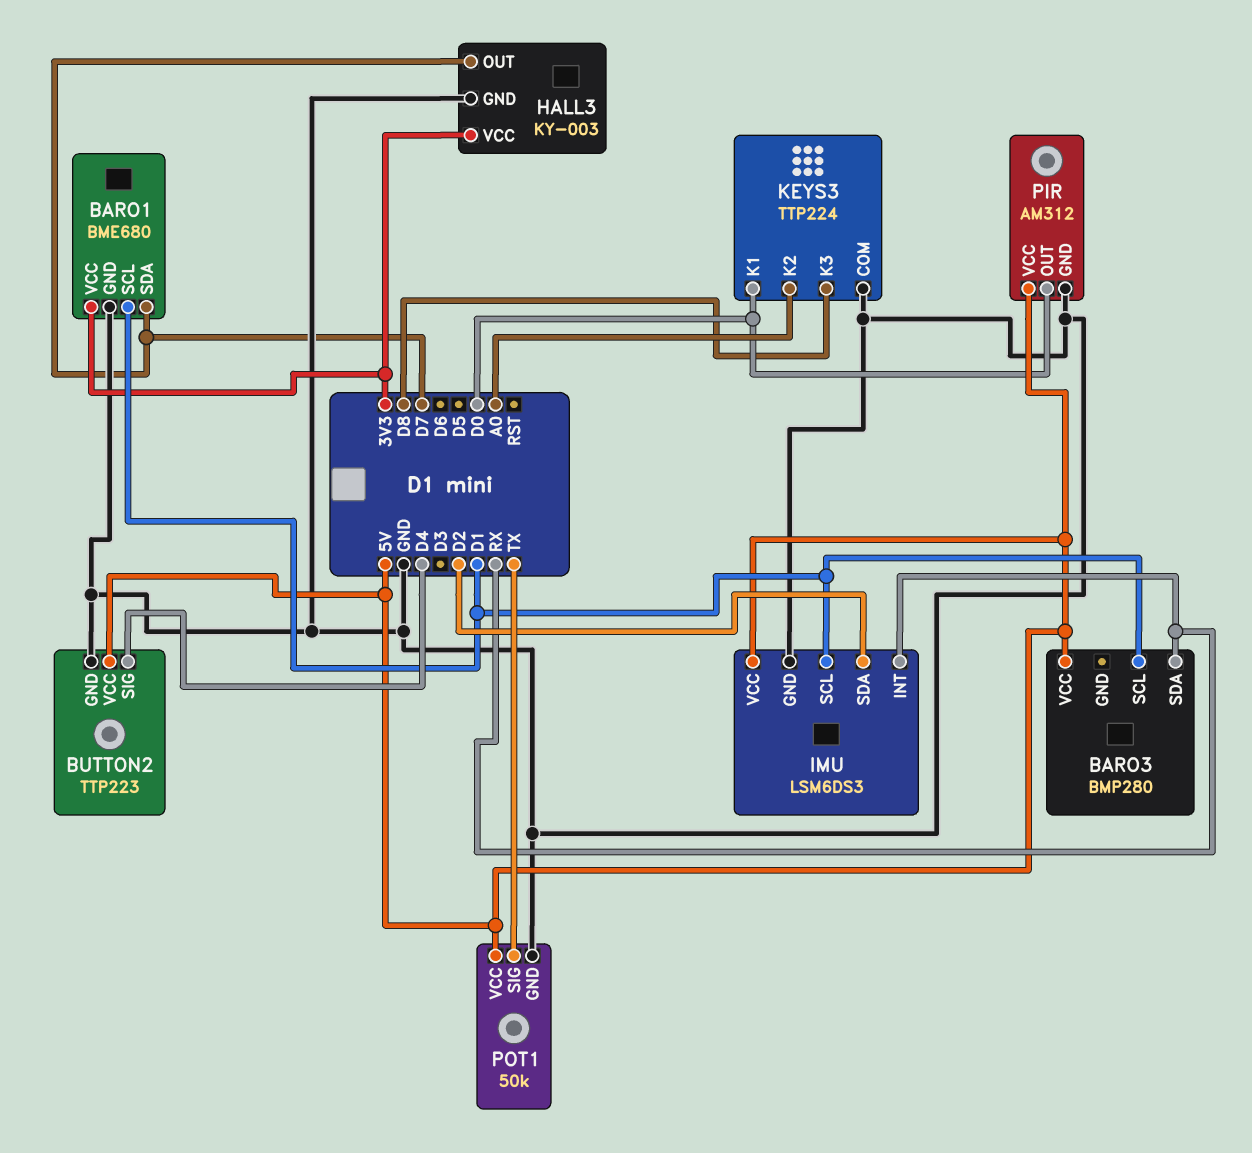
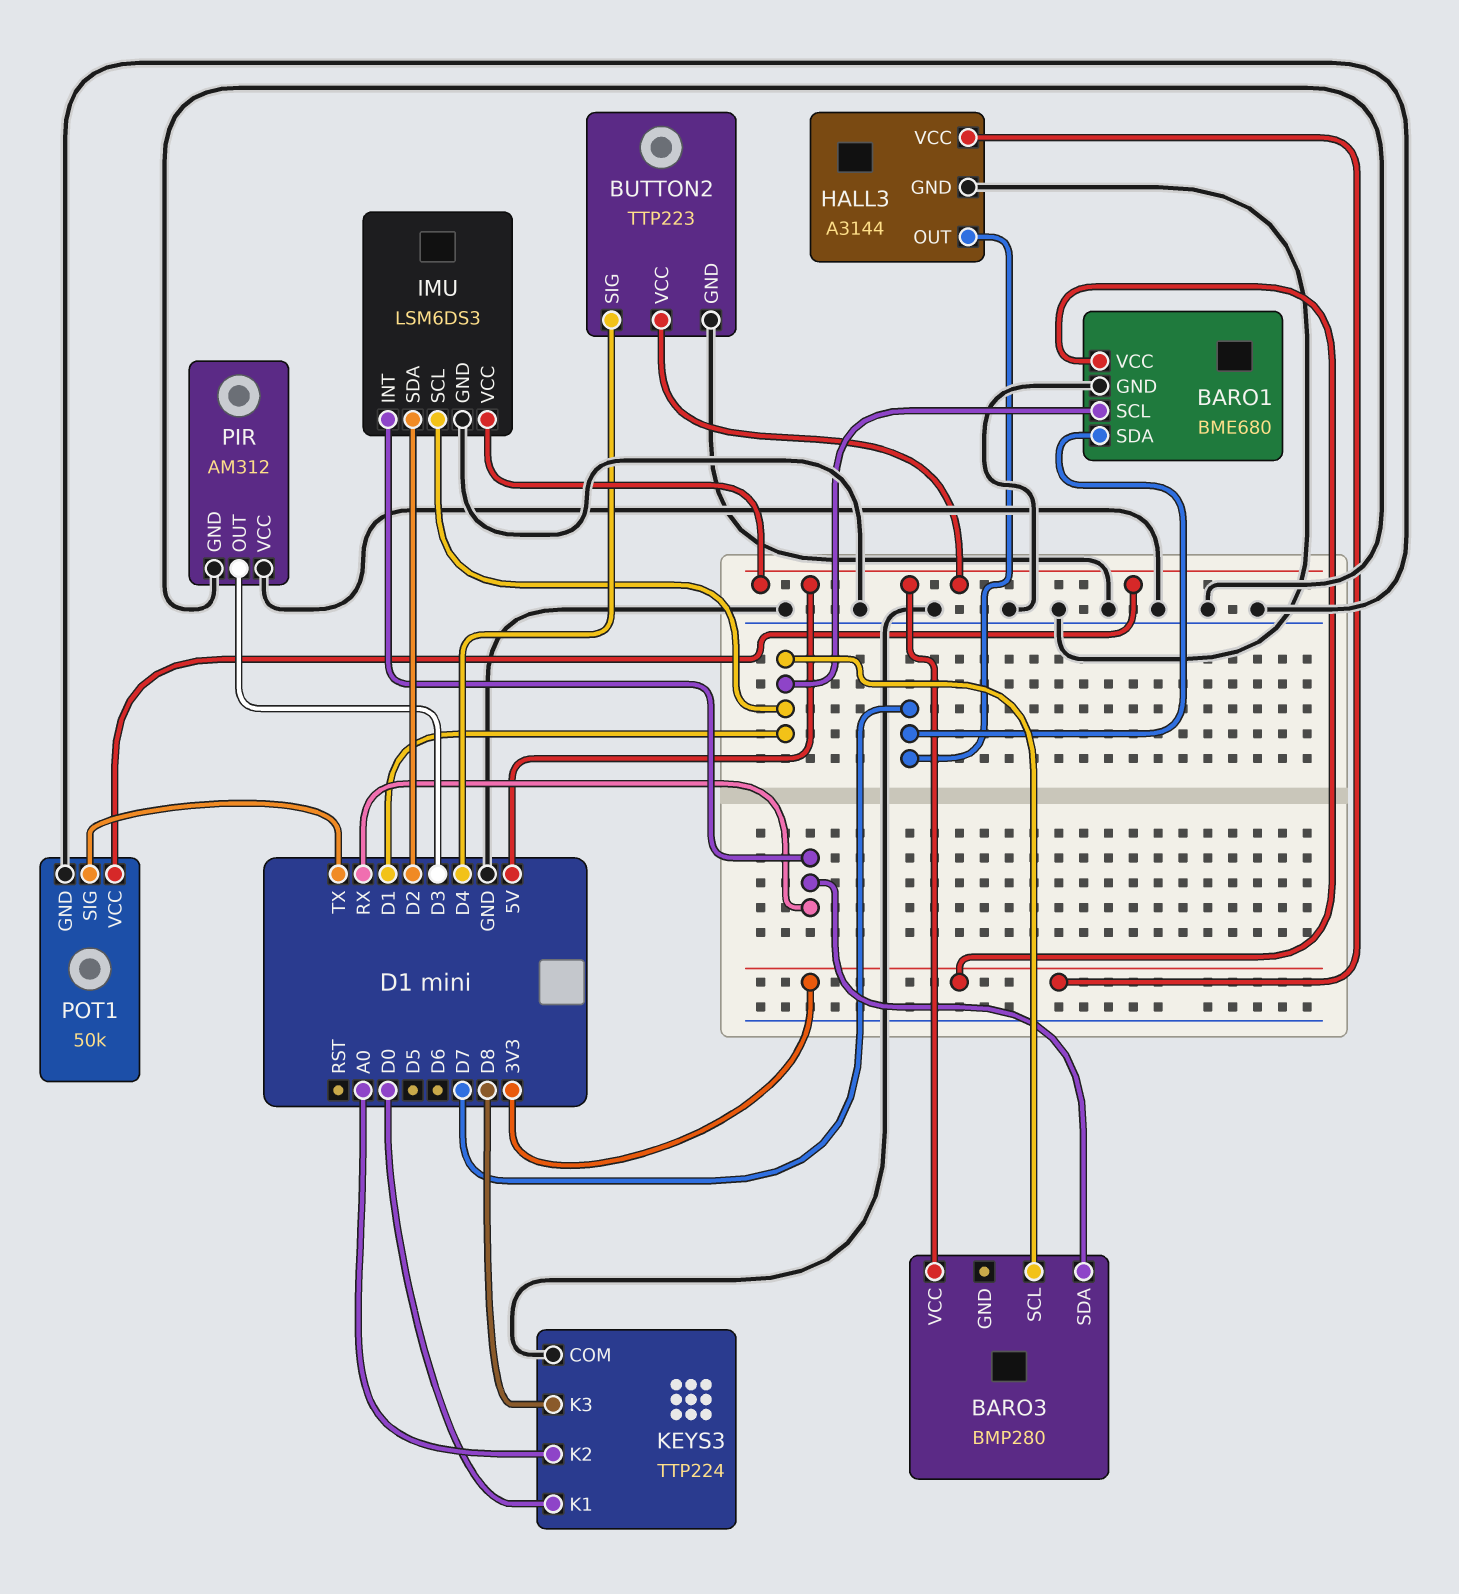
HALL3: KY-003 -> A3144
PIR pin OUT: D0 -> D3
PIR pin VCC: 5V -> GND

